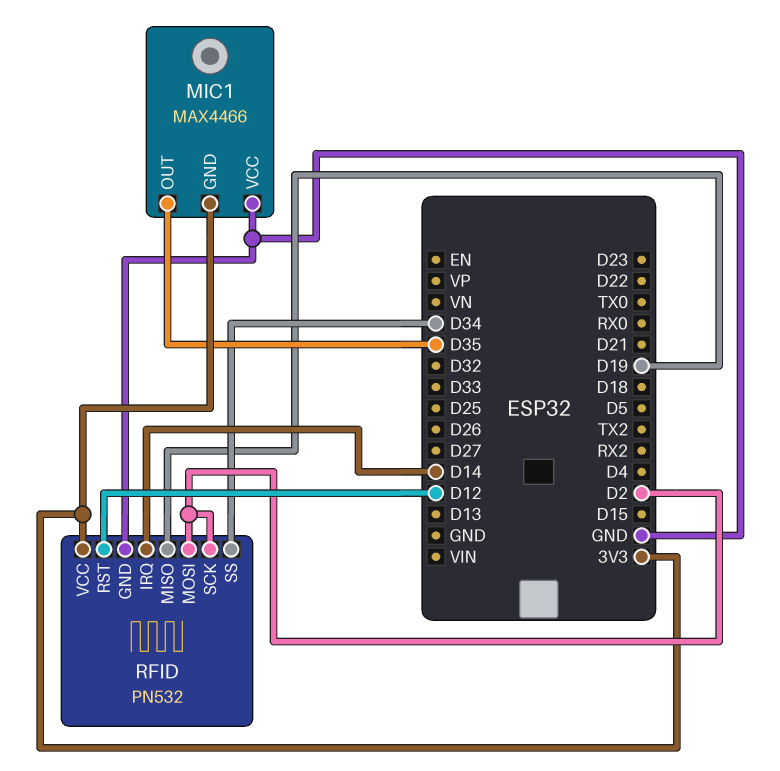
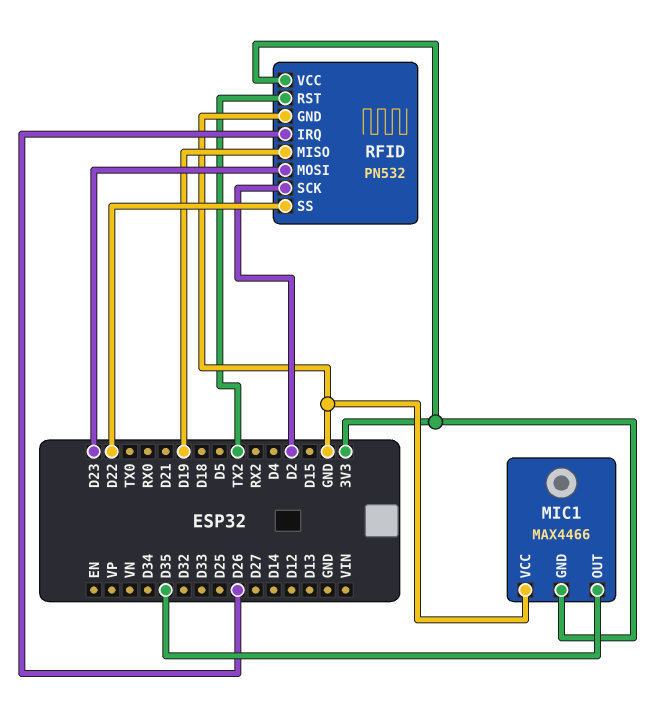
RFID pin IRQ: D14 -> D26
RFID pin MOSI: D2 -> D23
RFID pin RST: D12 -> TX2
RFID pin SS: D34 -> D22

